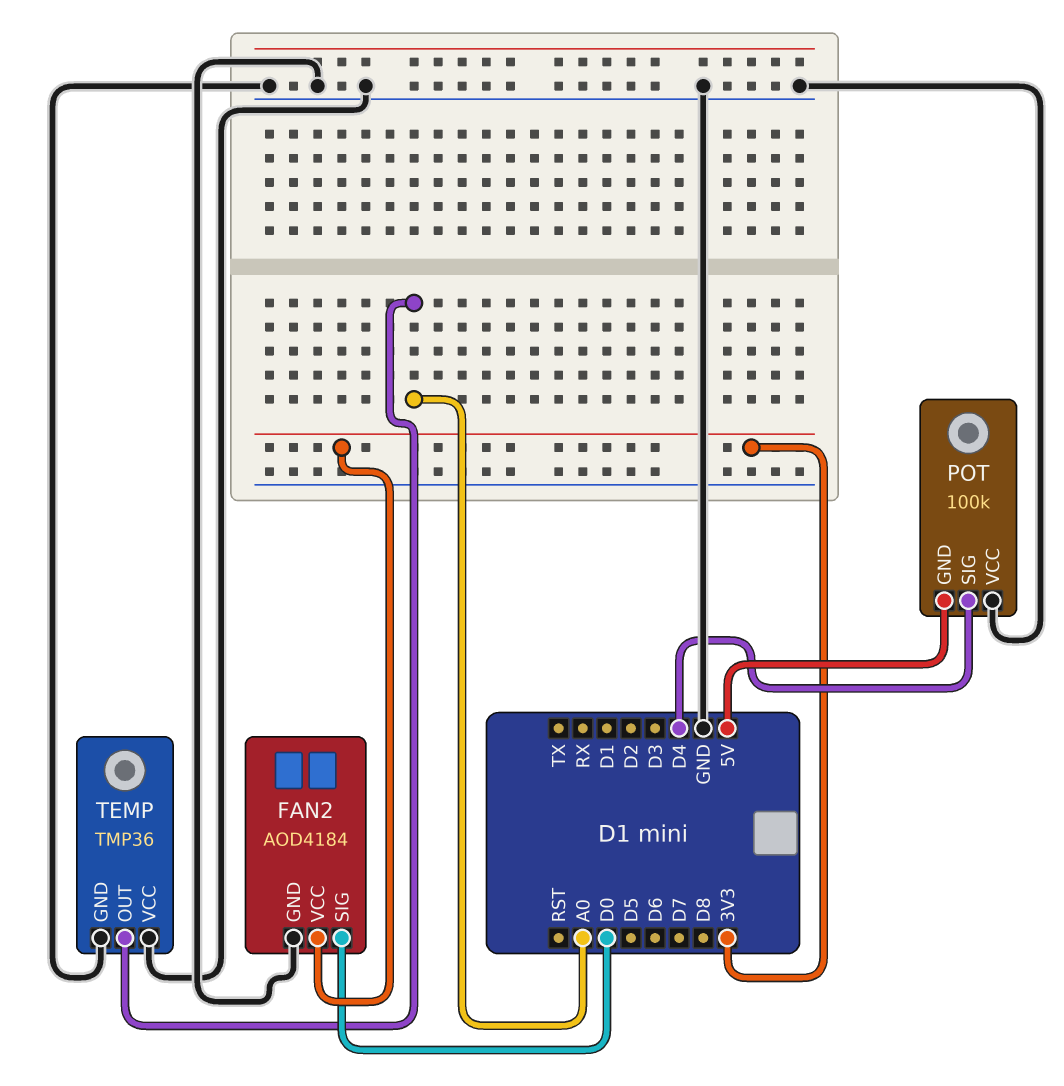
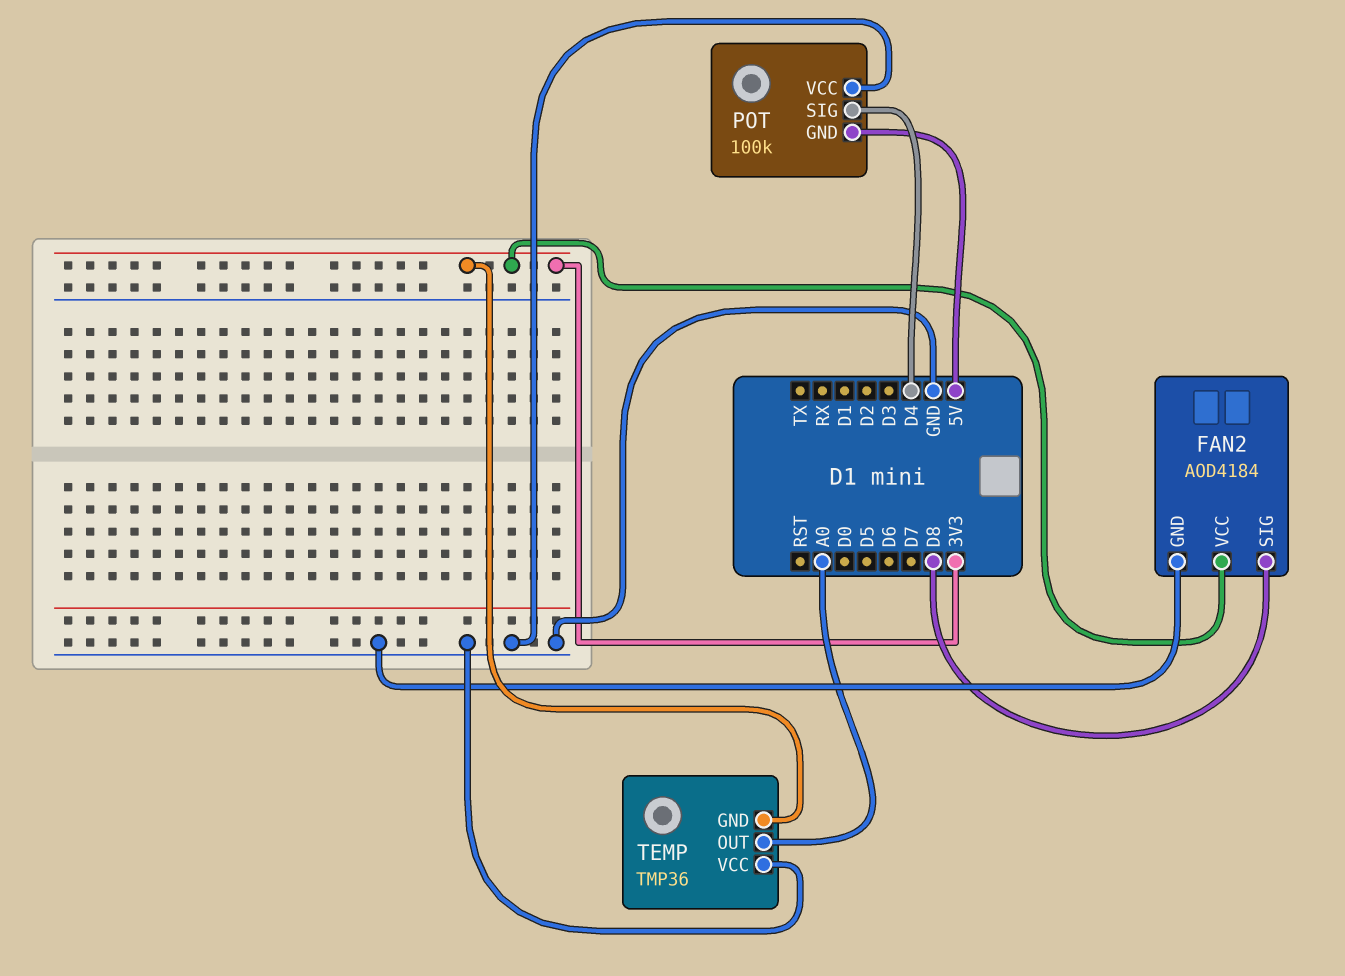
FAN2 pin SIG: D0 -> D8
TEMP pin GND: GND -> 3V3

